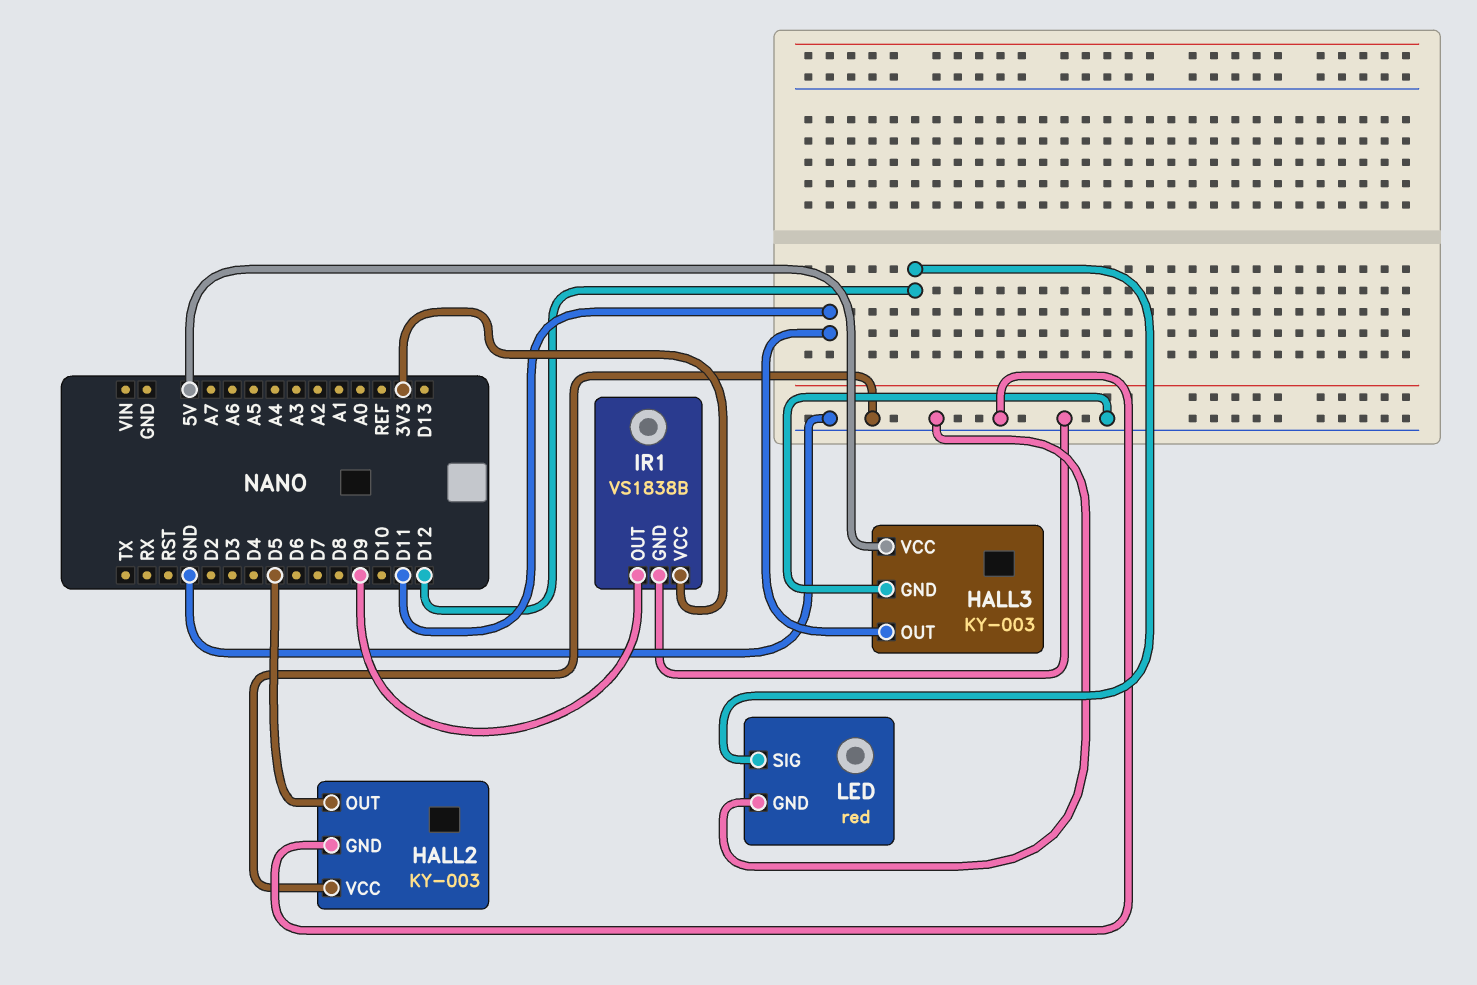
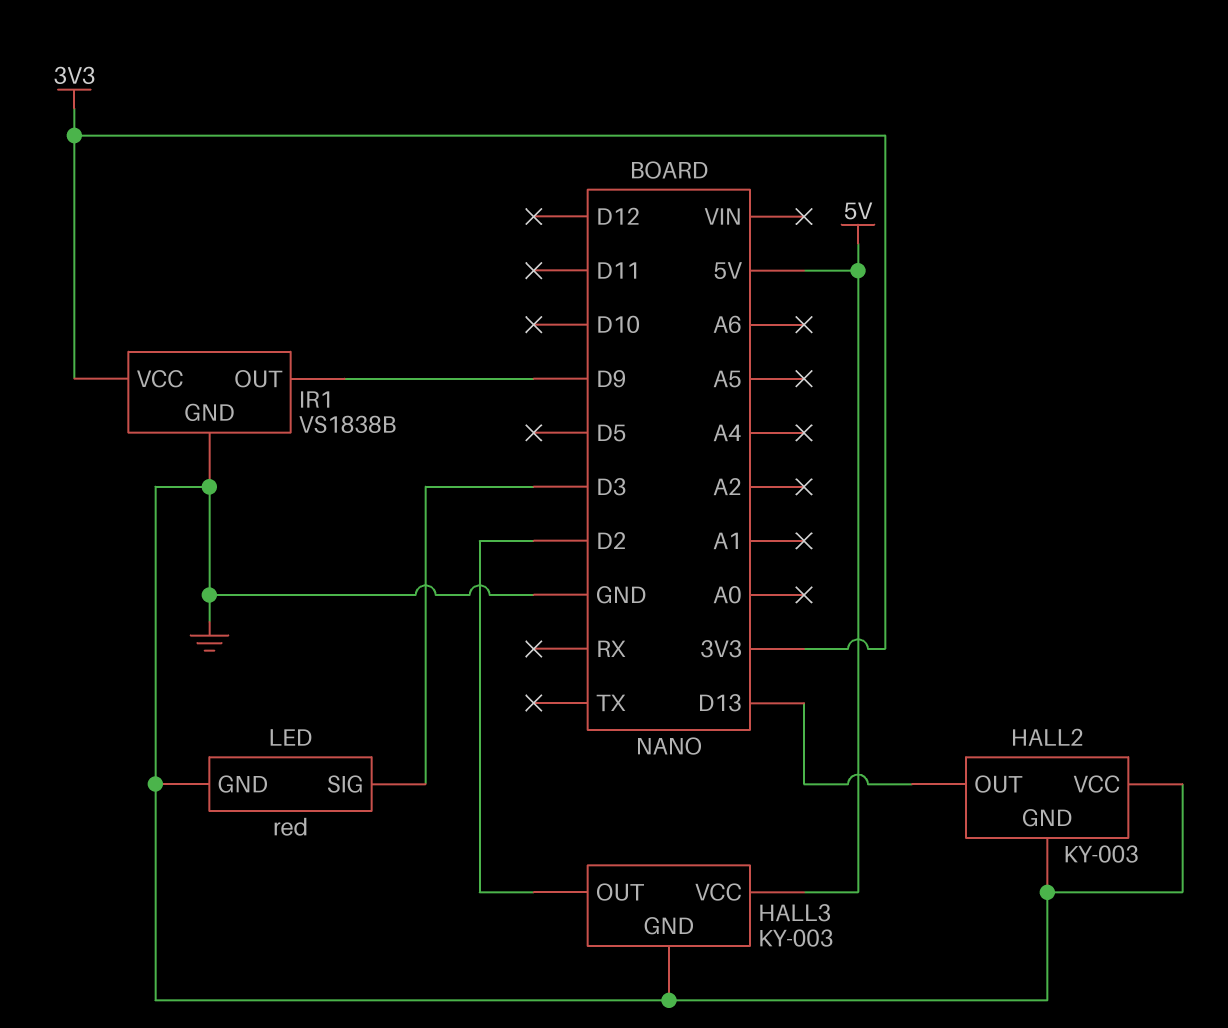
HALL2 pin OUT: D5 -> D13
HALL3 pin OUT: D11 -> D2
LED pin SIG: D12 -> D3

